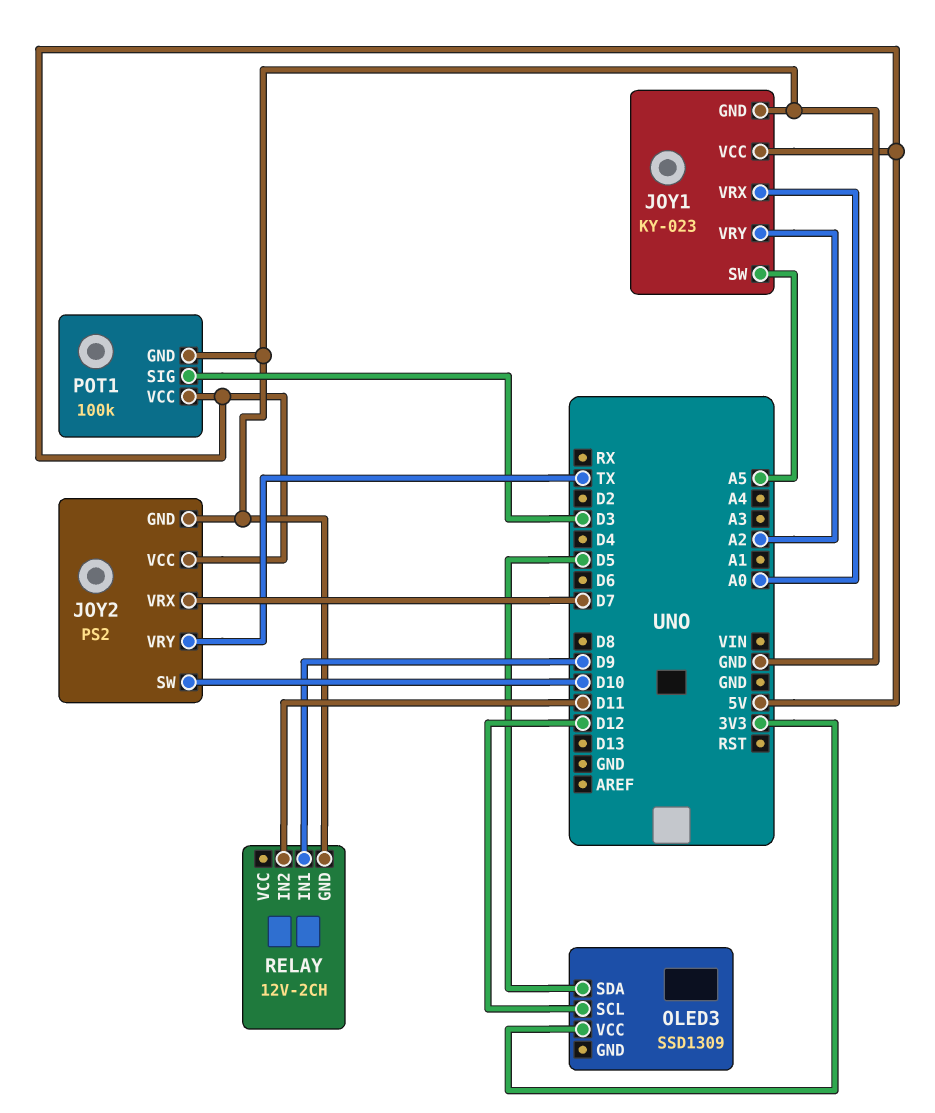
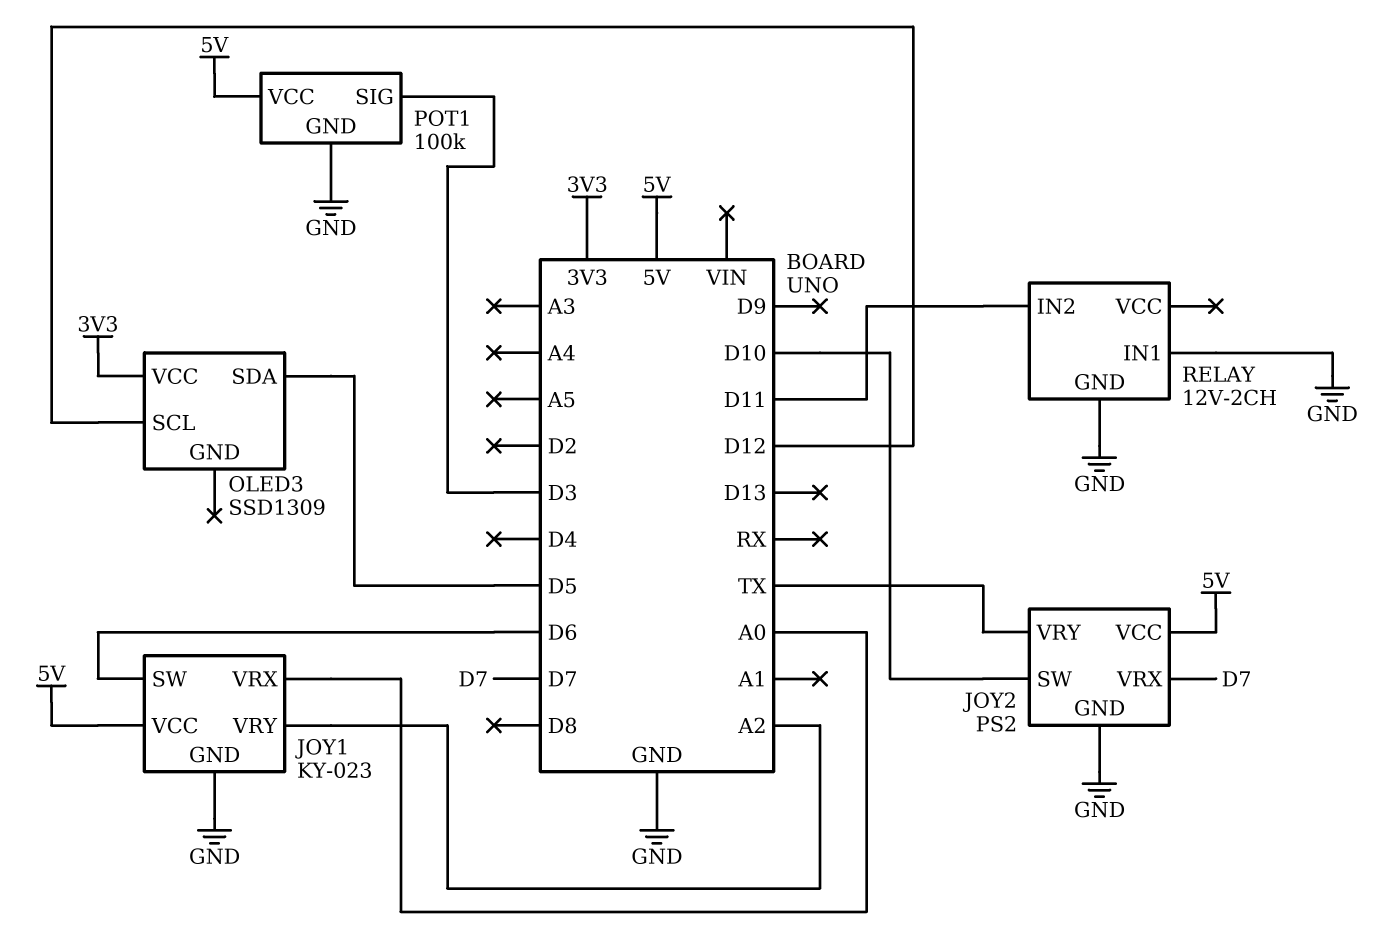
JOY1 pin SW: A5 -> D6
RELAY pin IN1: D9 -> GND

